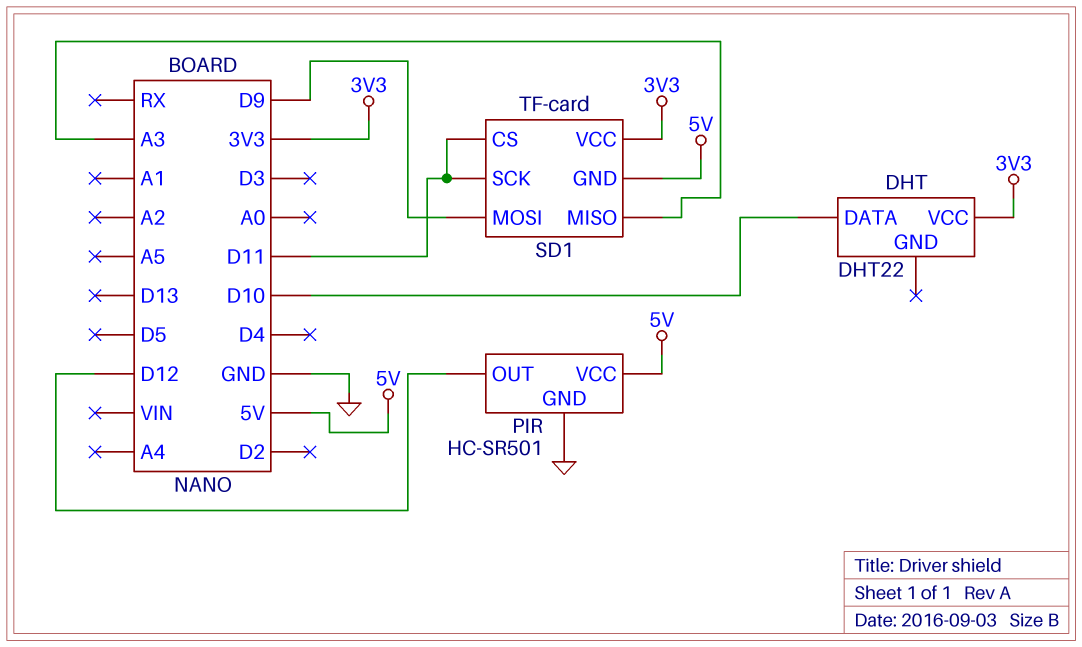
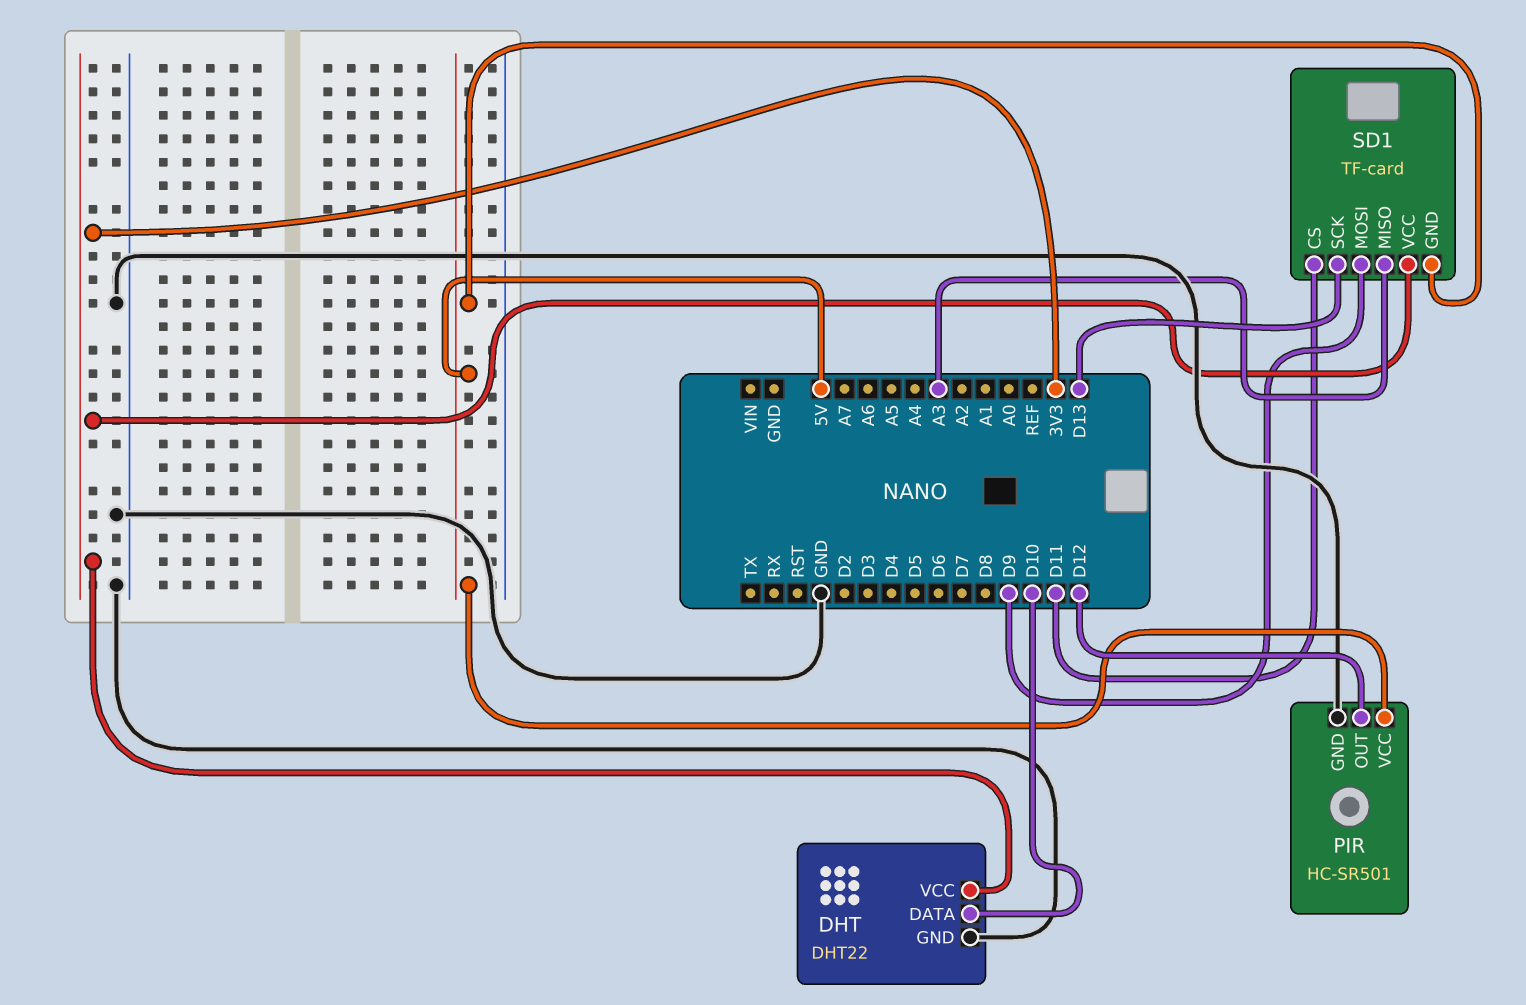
DHT pin GND: none -> GND
SD1 pin SCK: D11 -> D13

